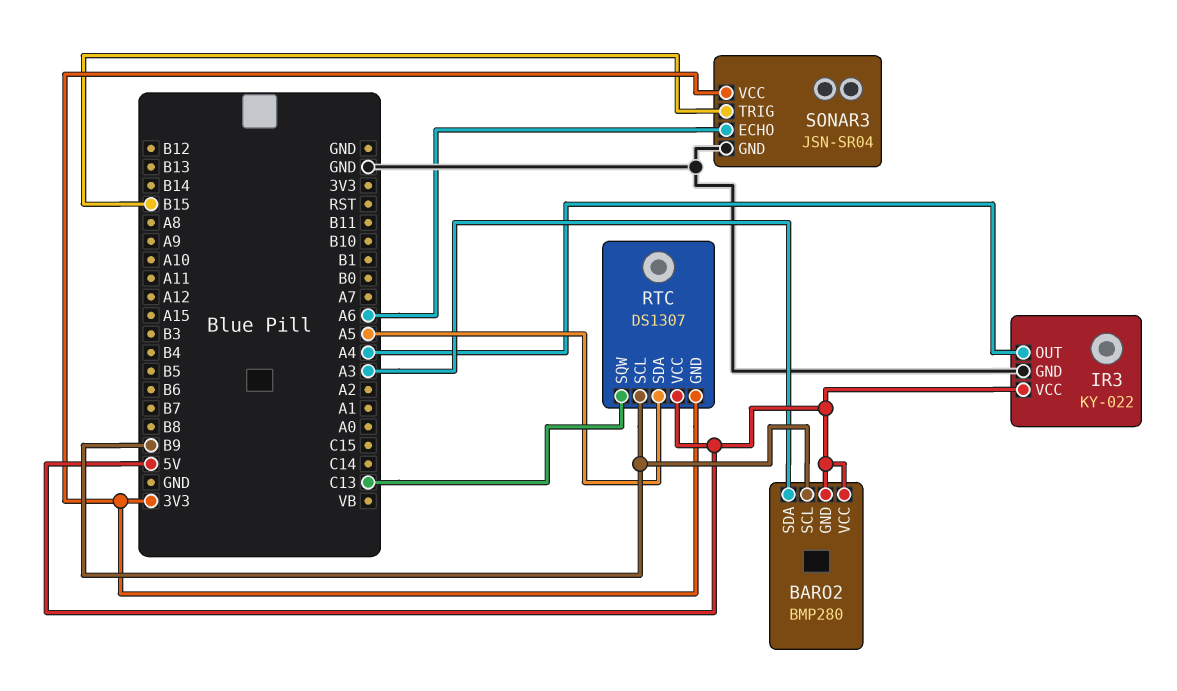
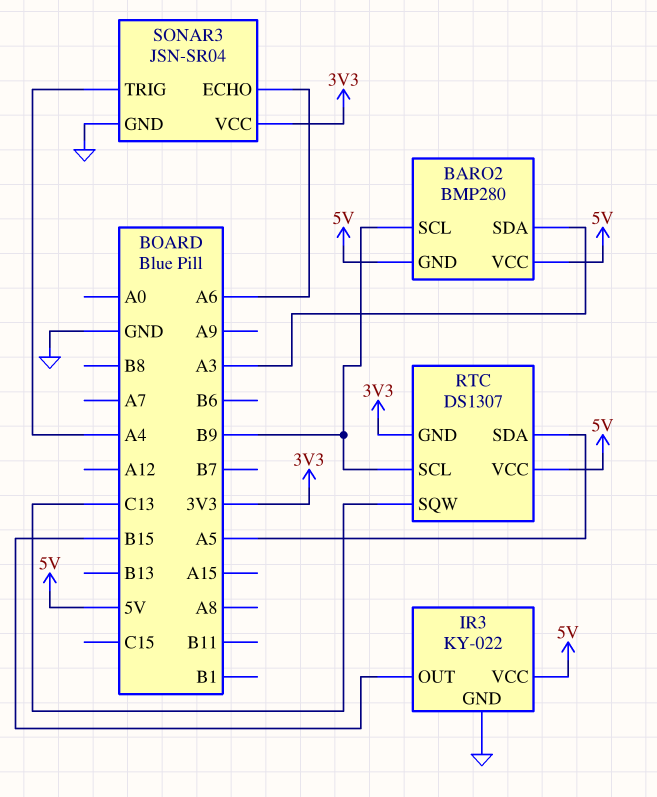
IR3 pin OUT: A4 -> B15
SONAR3 pin TRIG: B15 -> A4

